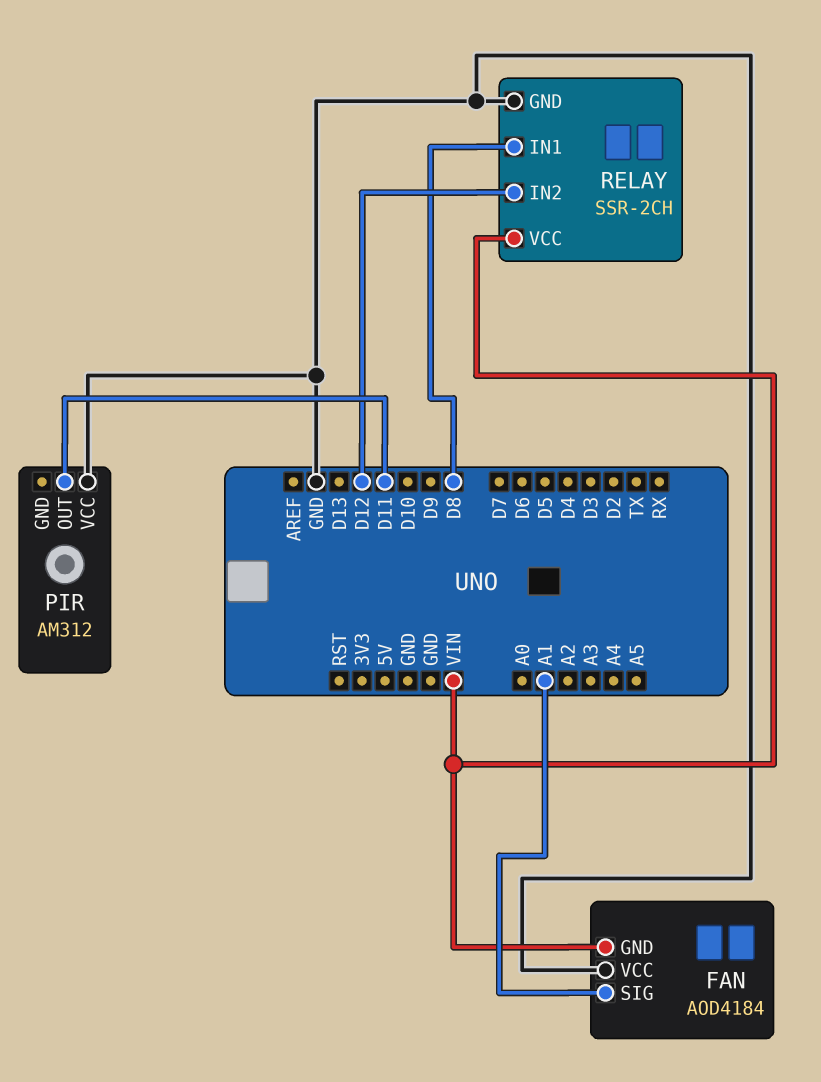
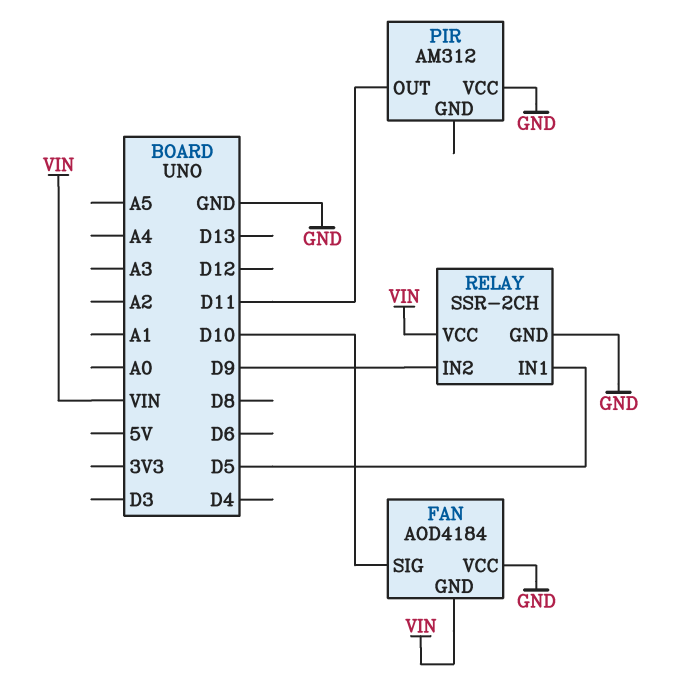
FAN pin SIG: A1 -> D10
RELAY pin IN1: D8 -> D5
RELAY pin IN2: D12 -> D9

